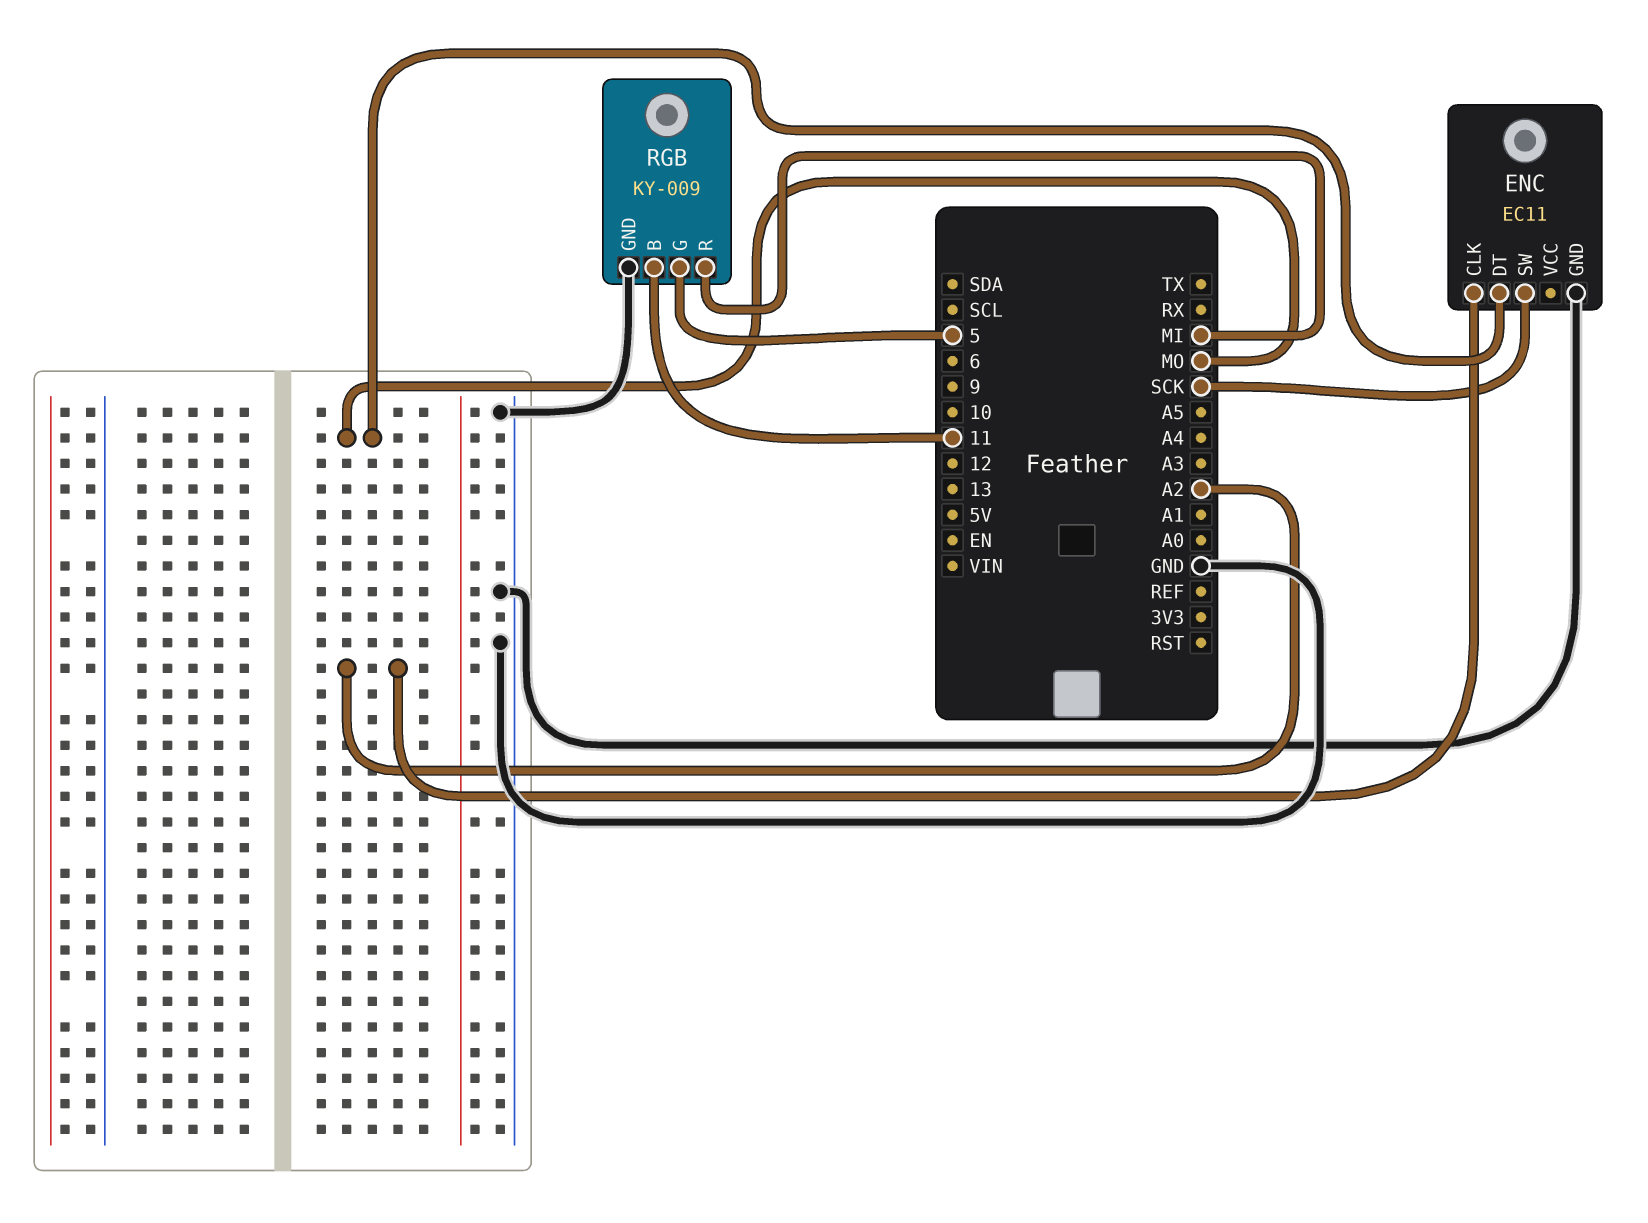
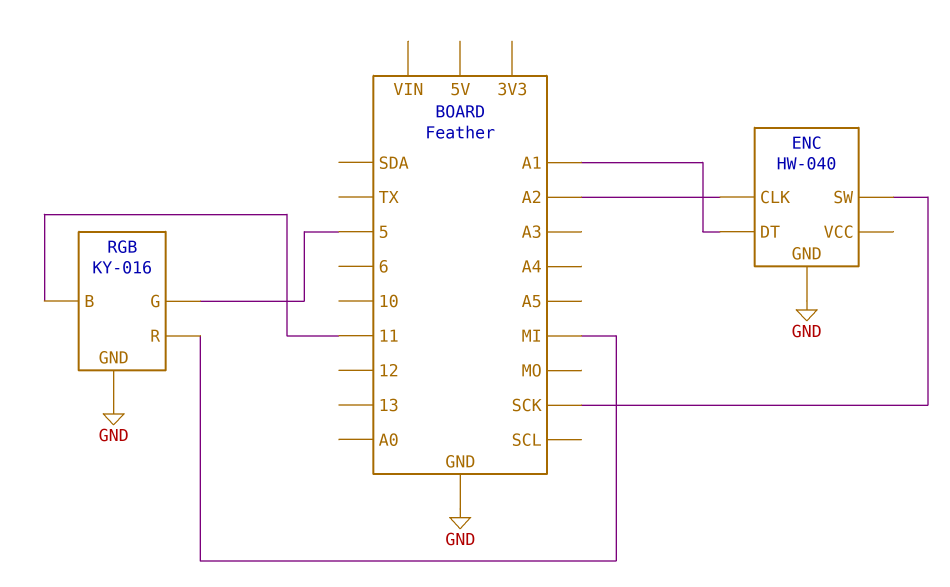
ENC: EC11 -> HW-040
ENC pin DT: MO -> A1
RGB: KY-009 -> KY-016

